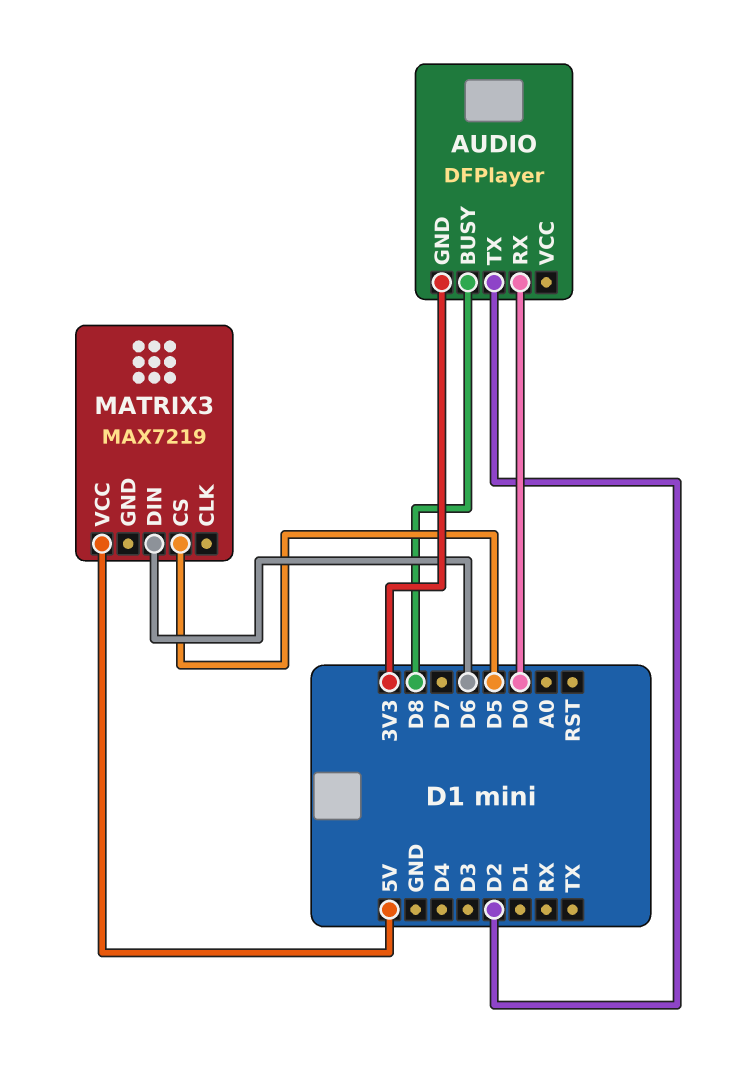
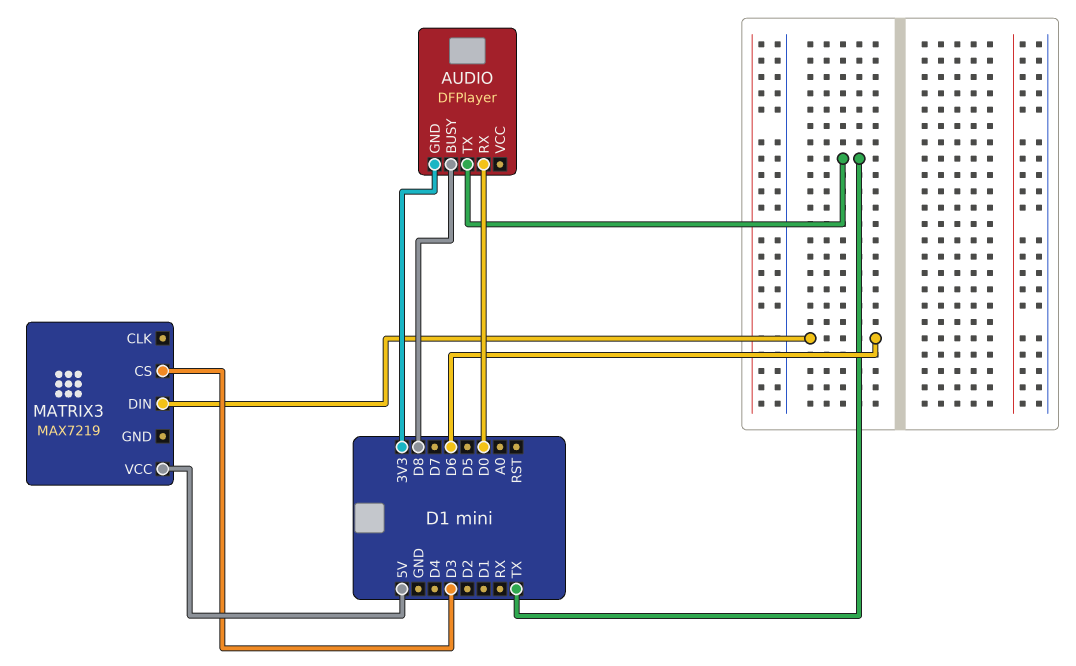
AUDIO pin TX: D2 -> TX
MATRIX3 pin CS: D5 -> D3

